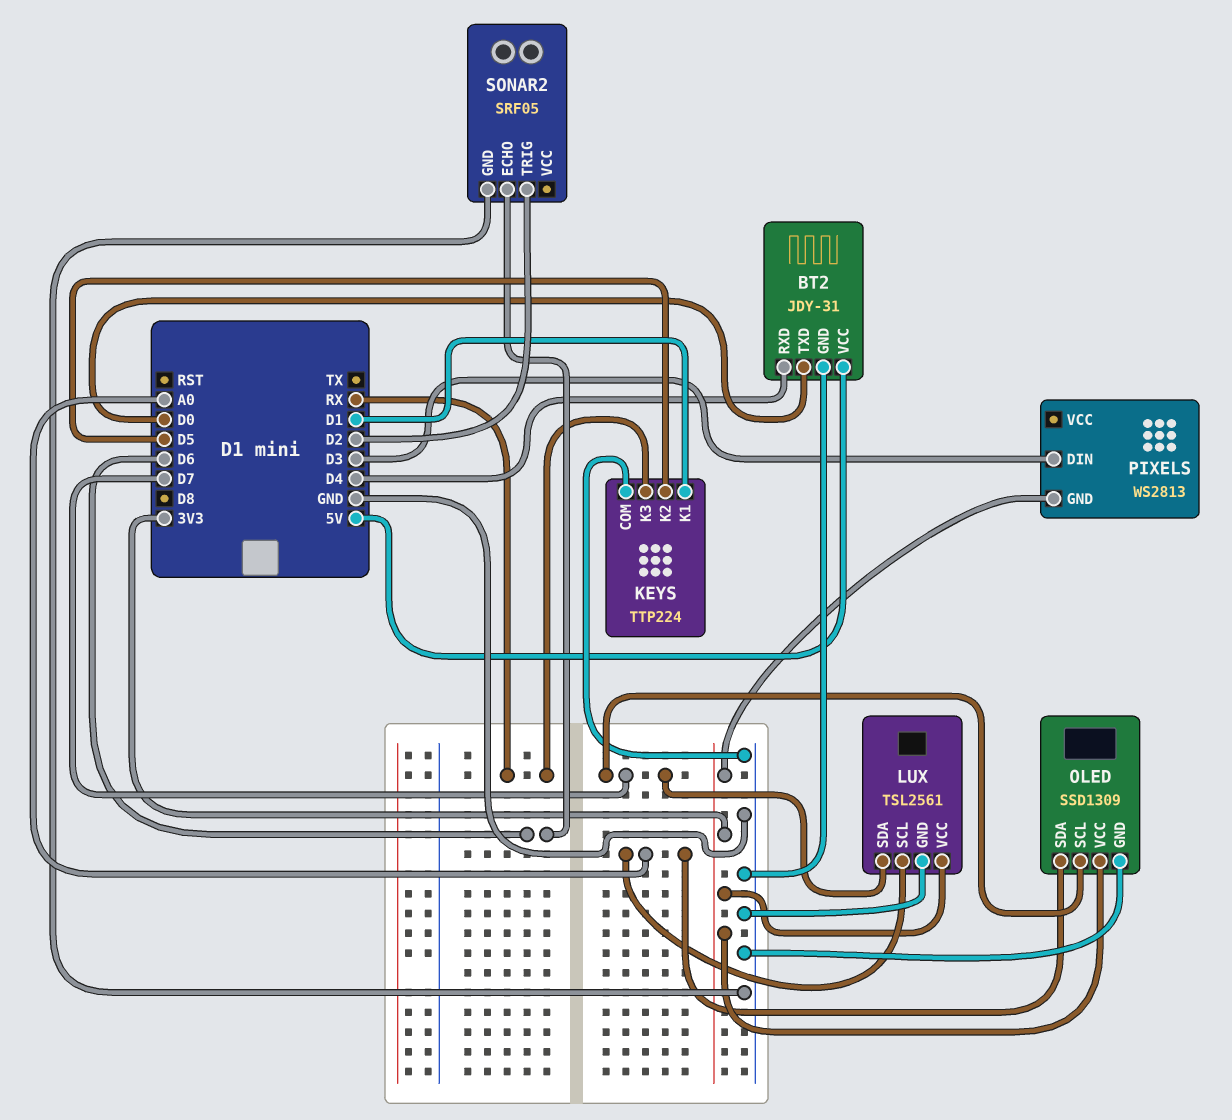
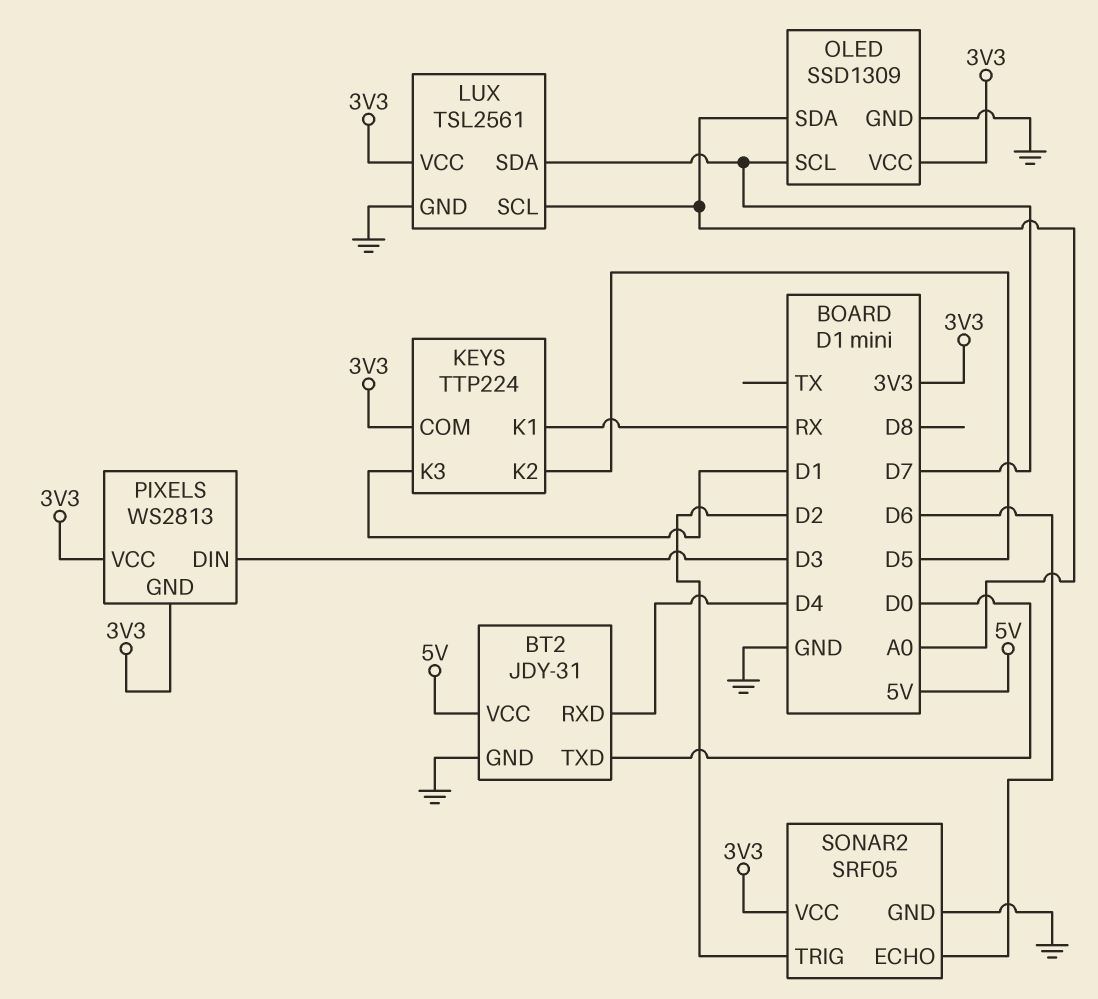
KEYS pin COM: GND -> 3V3
KEYS pin K1: D1 -> RX
KEYS pin K3: RX -> D1
PIXELS pin VCC: none -> 3V3
SONAR2 pin VCC: none -> 3V3

